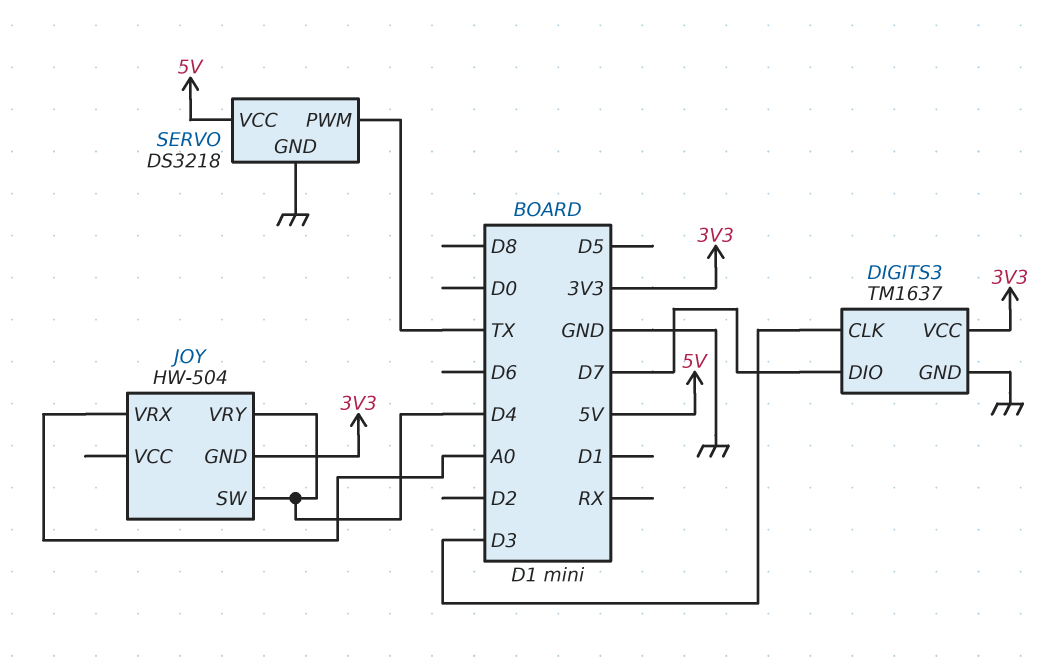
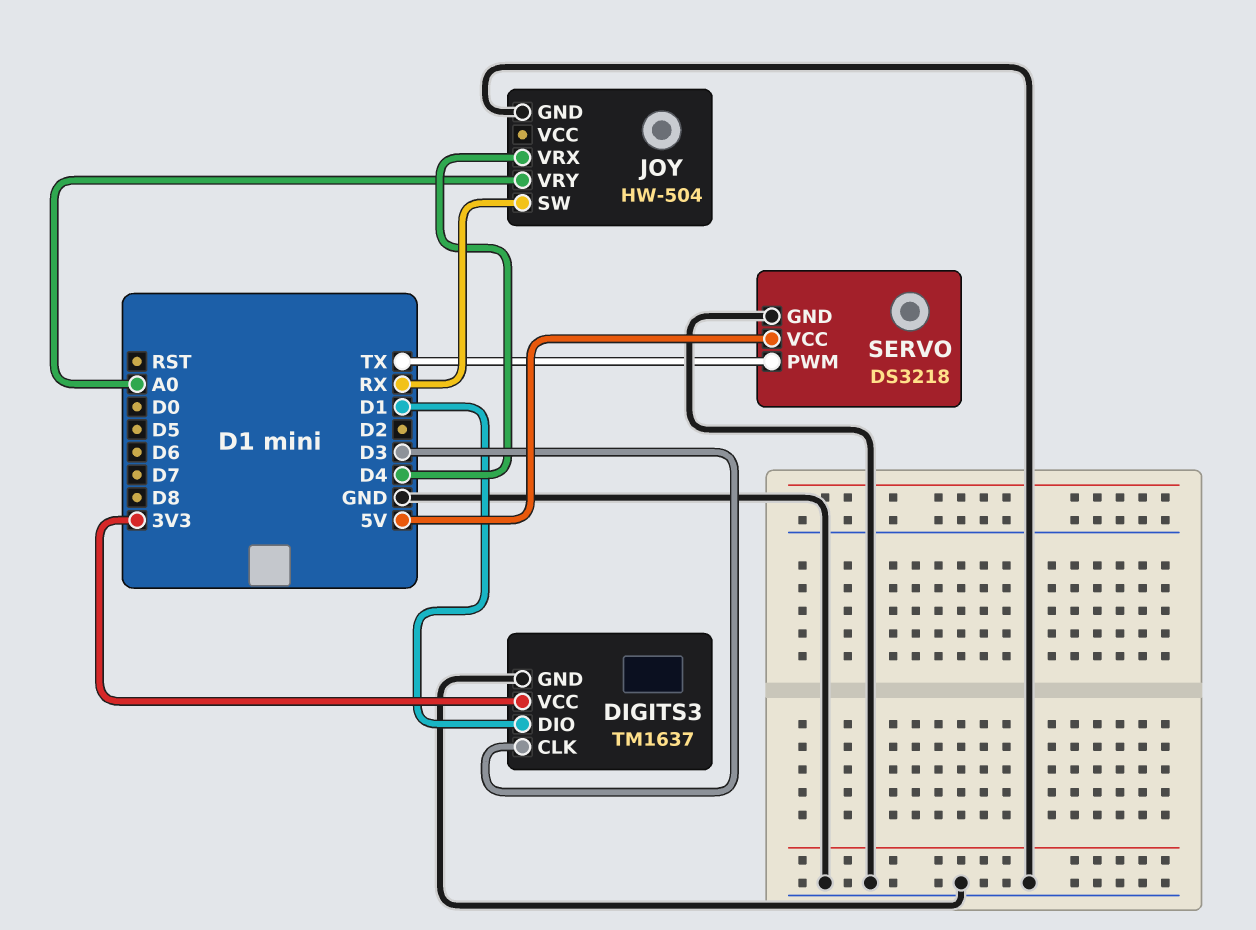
DIGITS3 pin DIO: D7 -> D1
JOY pin GND: 3V3 -> GND
JOY pin SW: D4 -> RX
JOY pin VRX: A0 -> D4
JOY pin VRY: D4 -> A0

